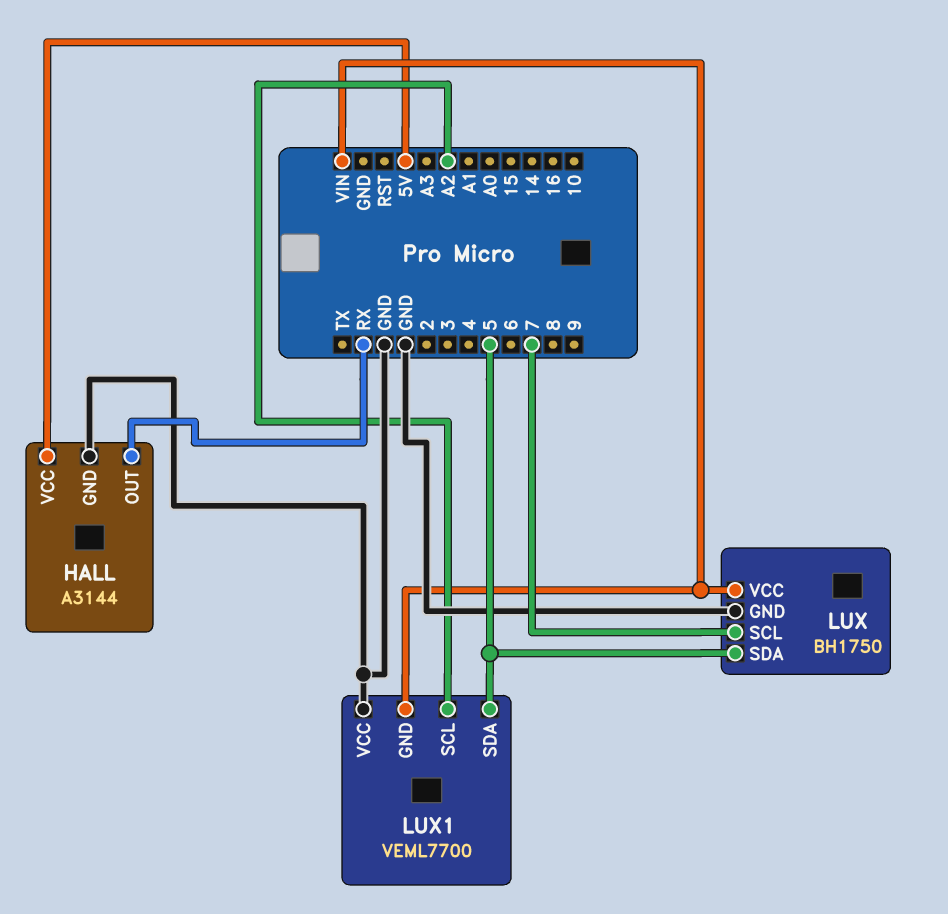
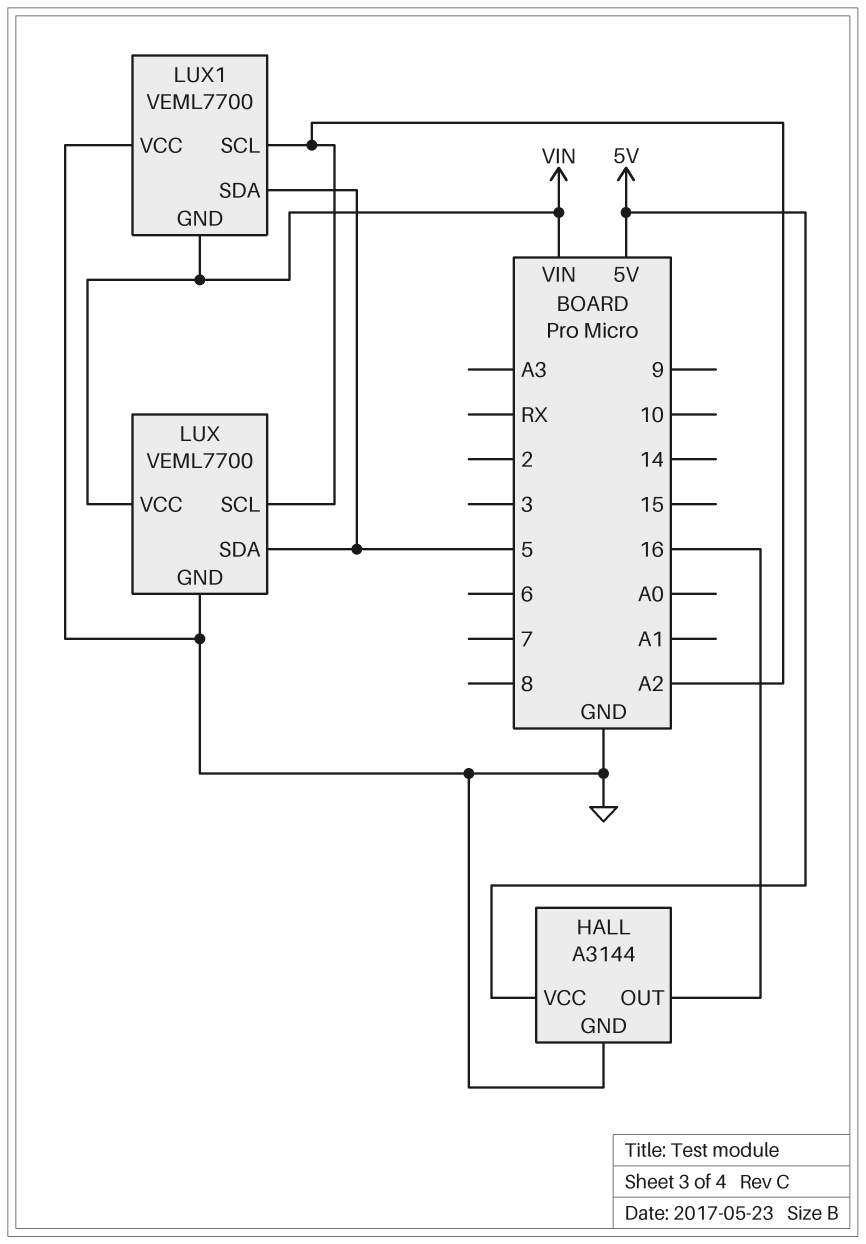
HALL pin OUT: RX -> 16
LUX: BH1750 -> VEML7700
LUX pin SCL: 7 -> A2

